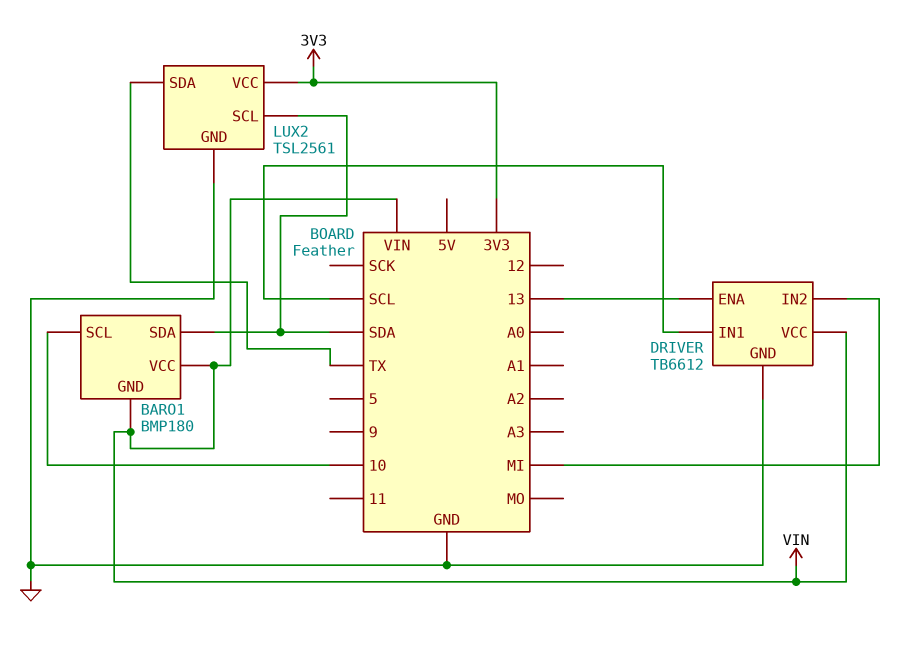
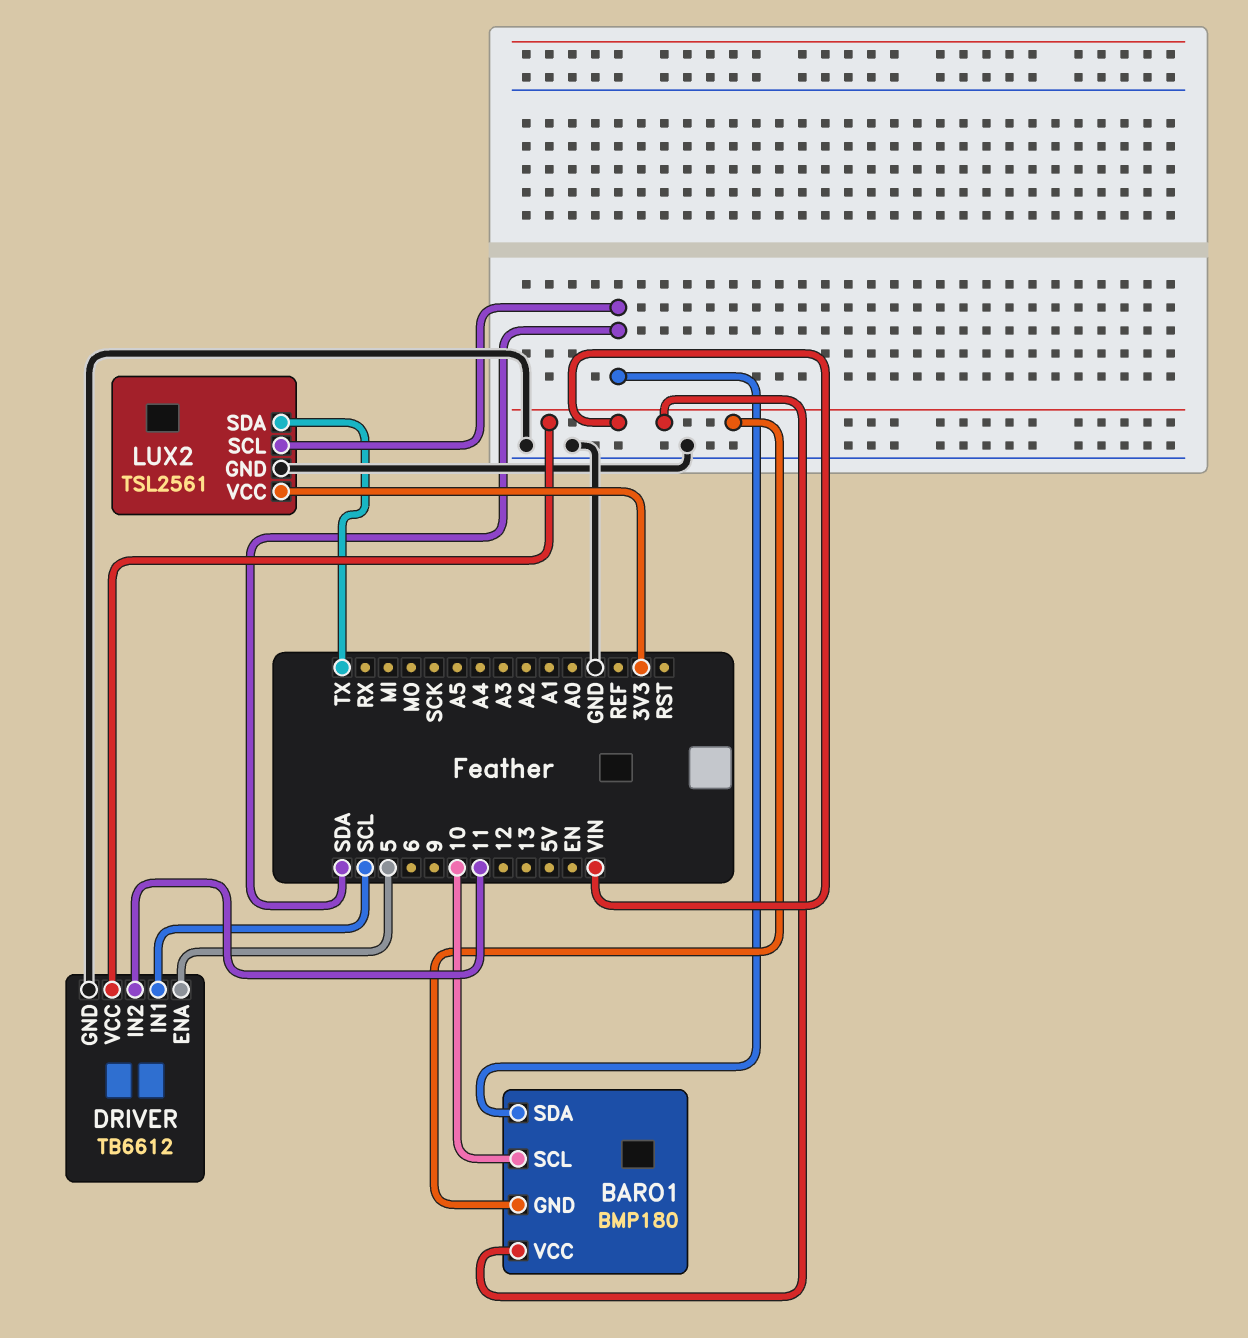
DRIVER pin ENA: 13 -> 5
DRIVER pin IN2: MI -> 11

